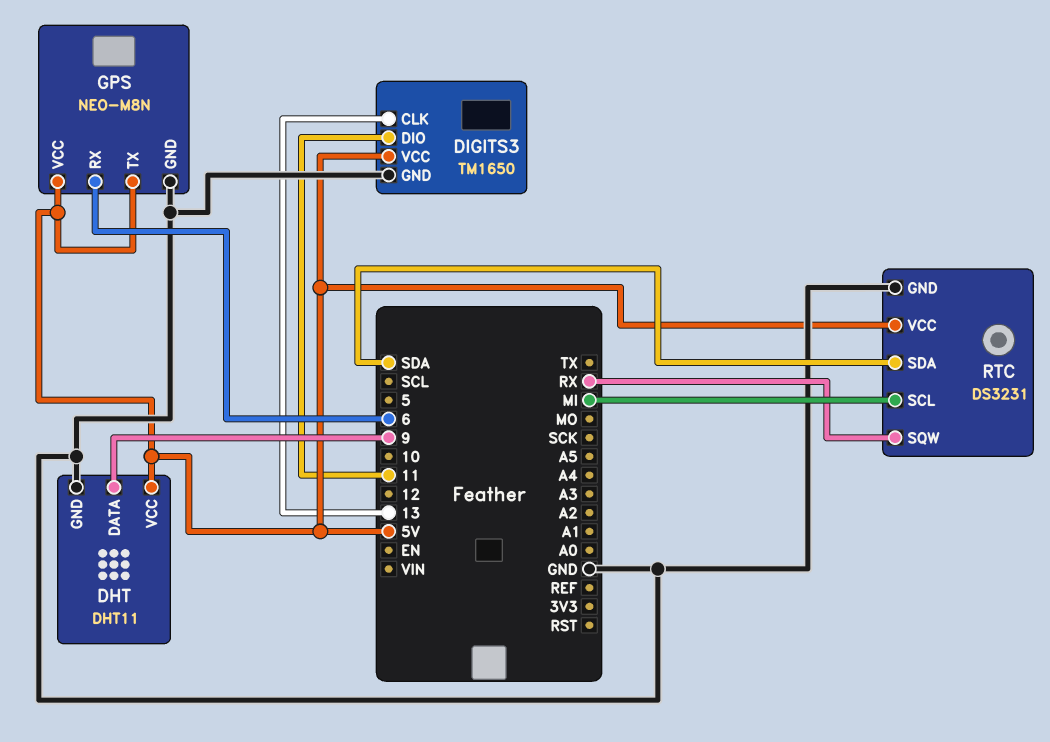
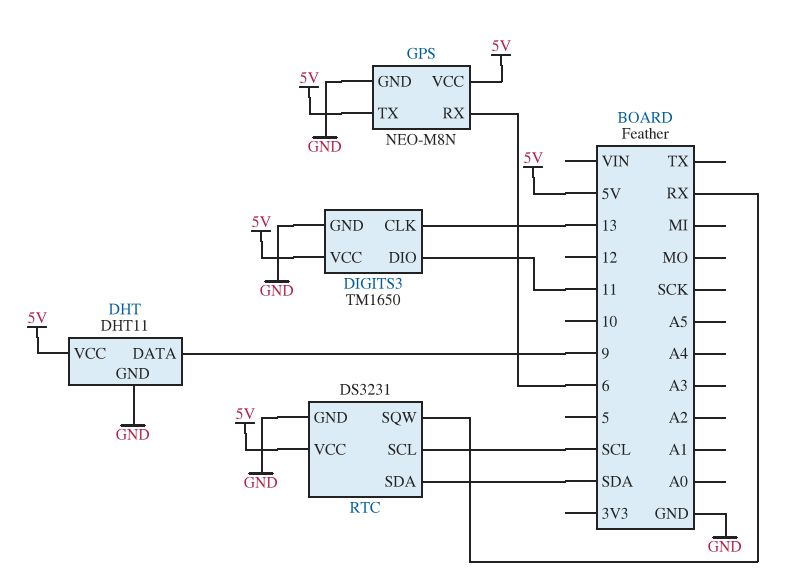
RTC pin SCL: MI -> SCL

